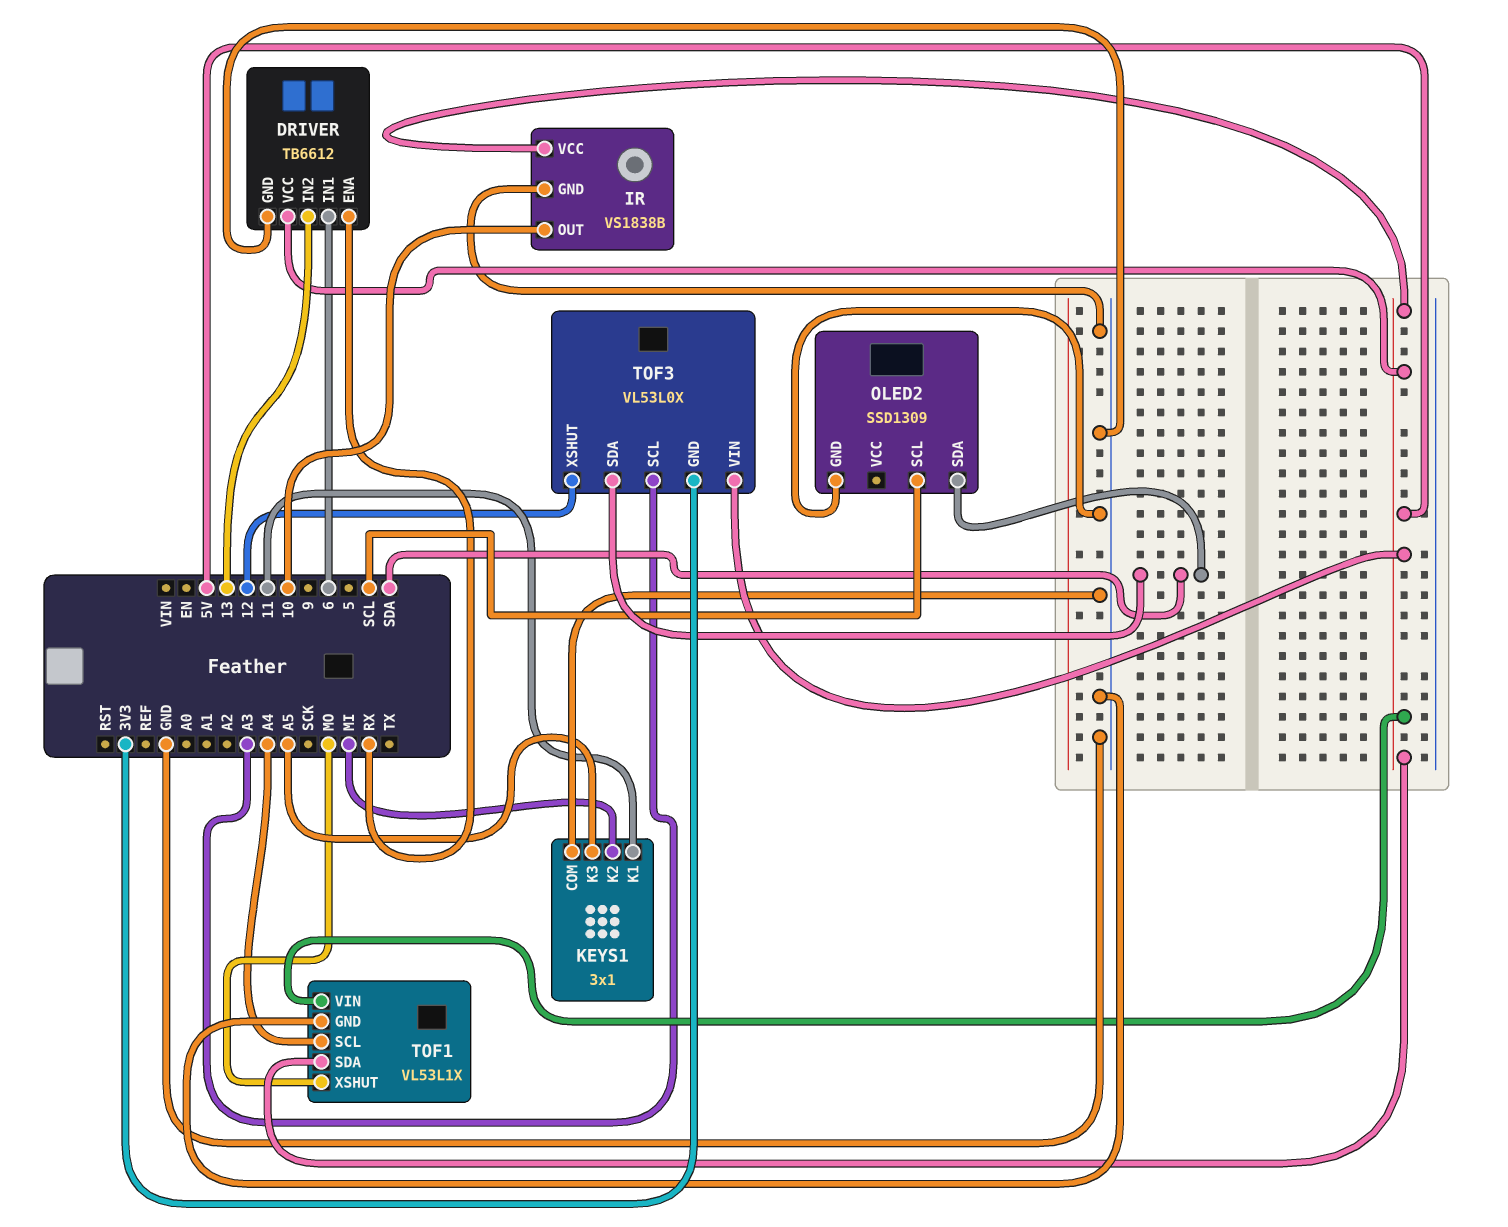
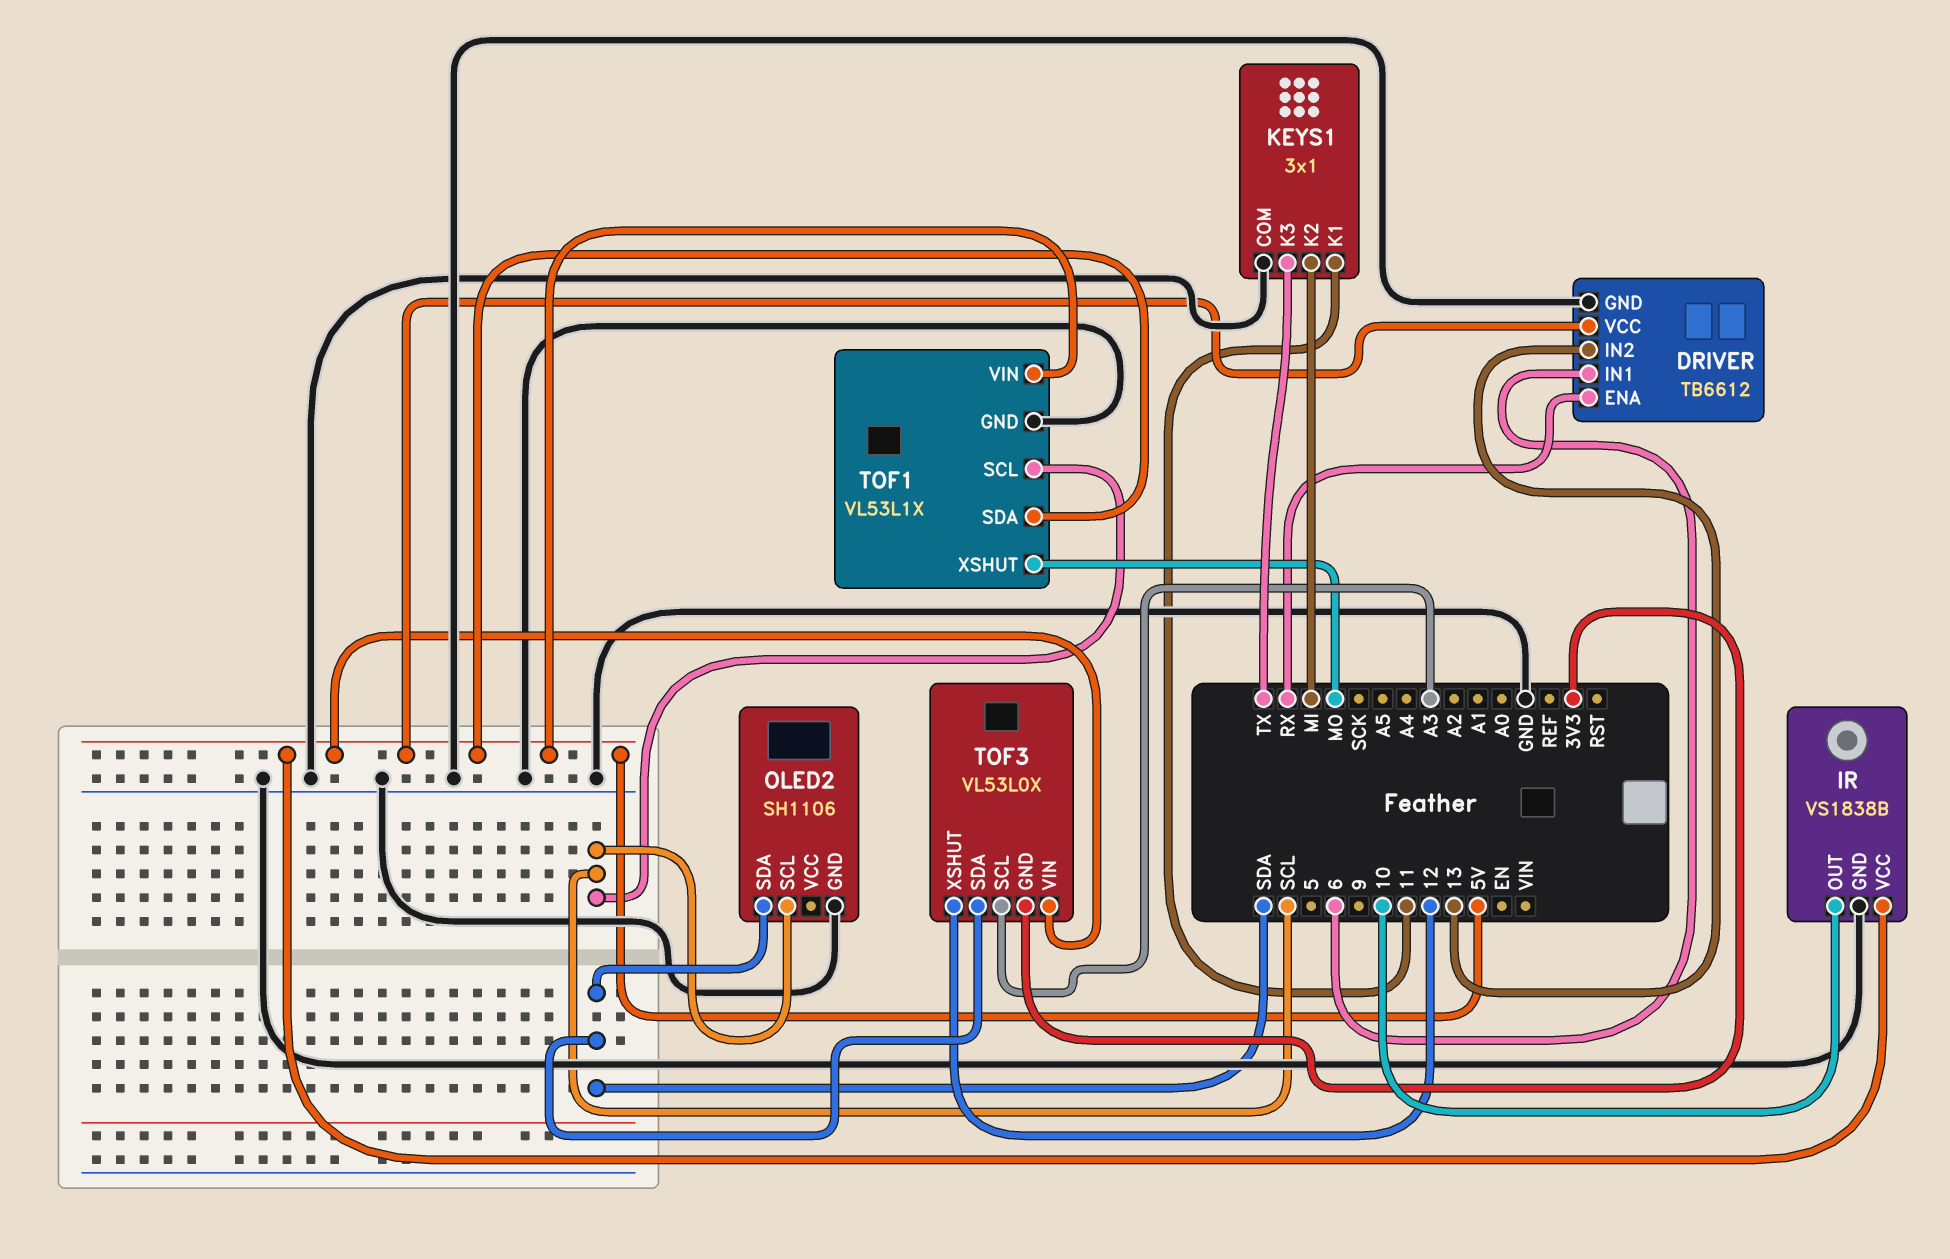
KEYS1 pin K3: A5 -> TX
OLED2: SSD1309 -> SH1106
TOF1 pin SCL: A4 -> SCL

